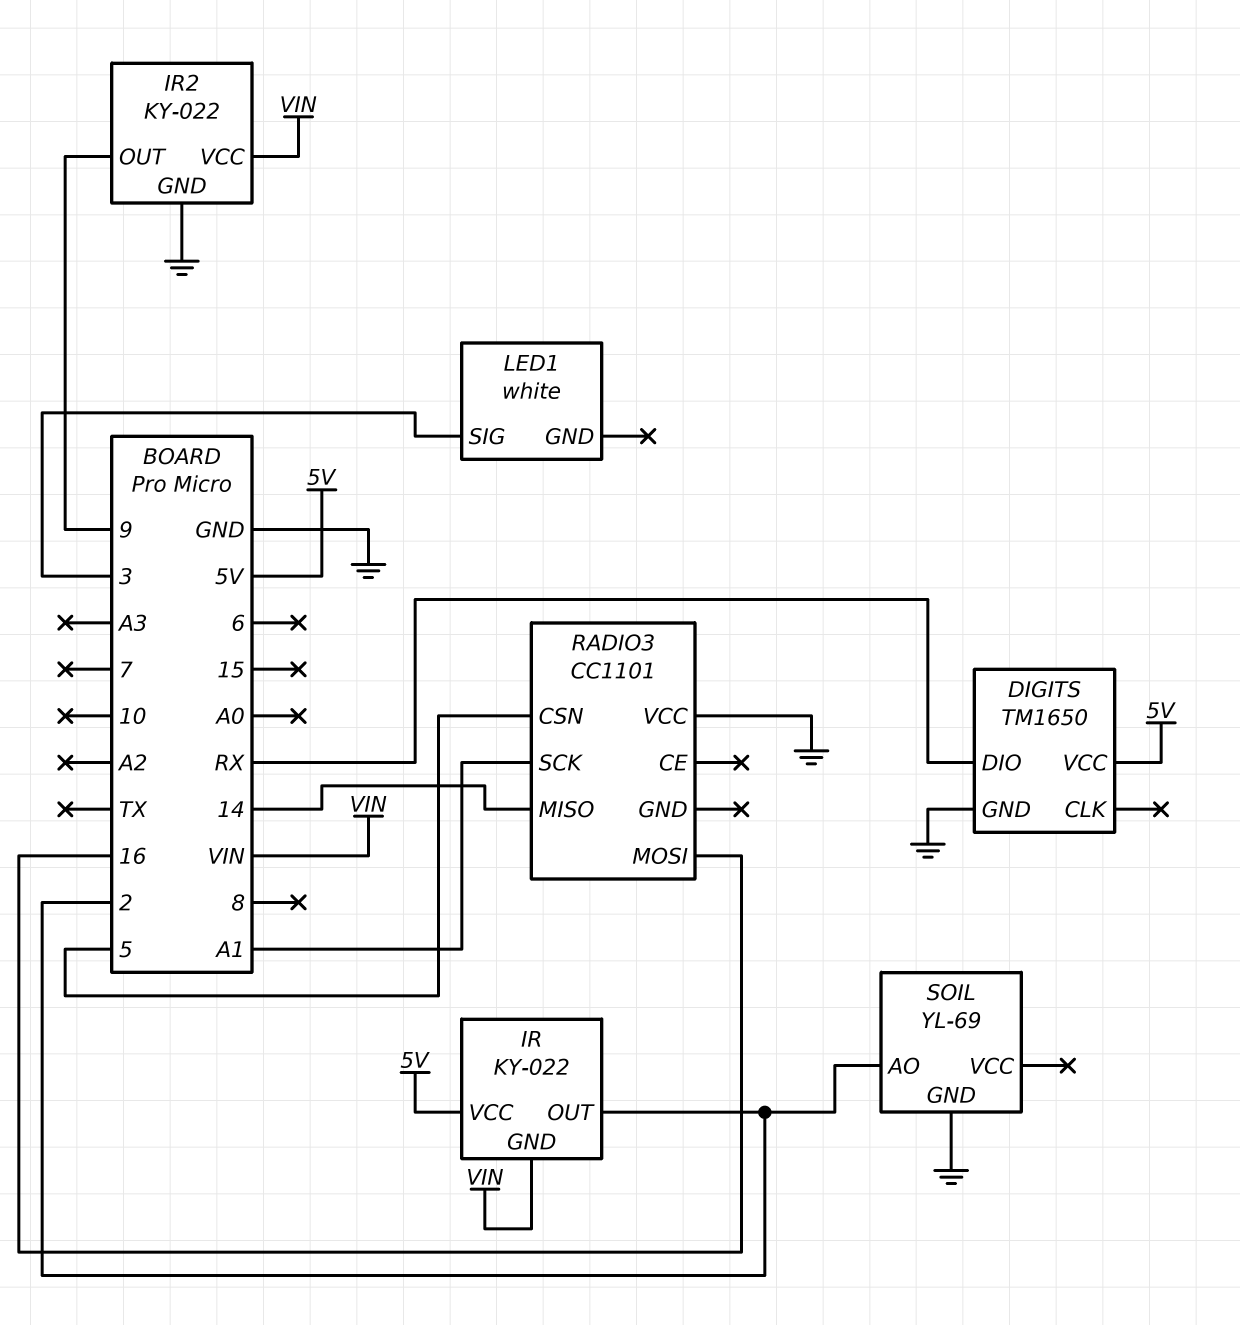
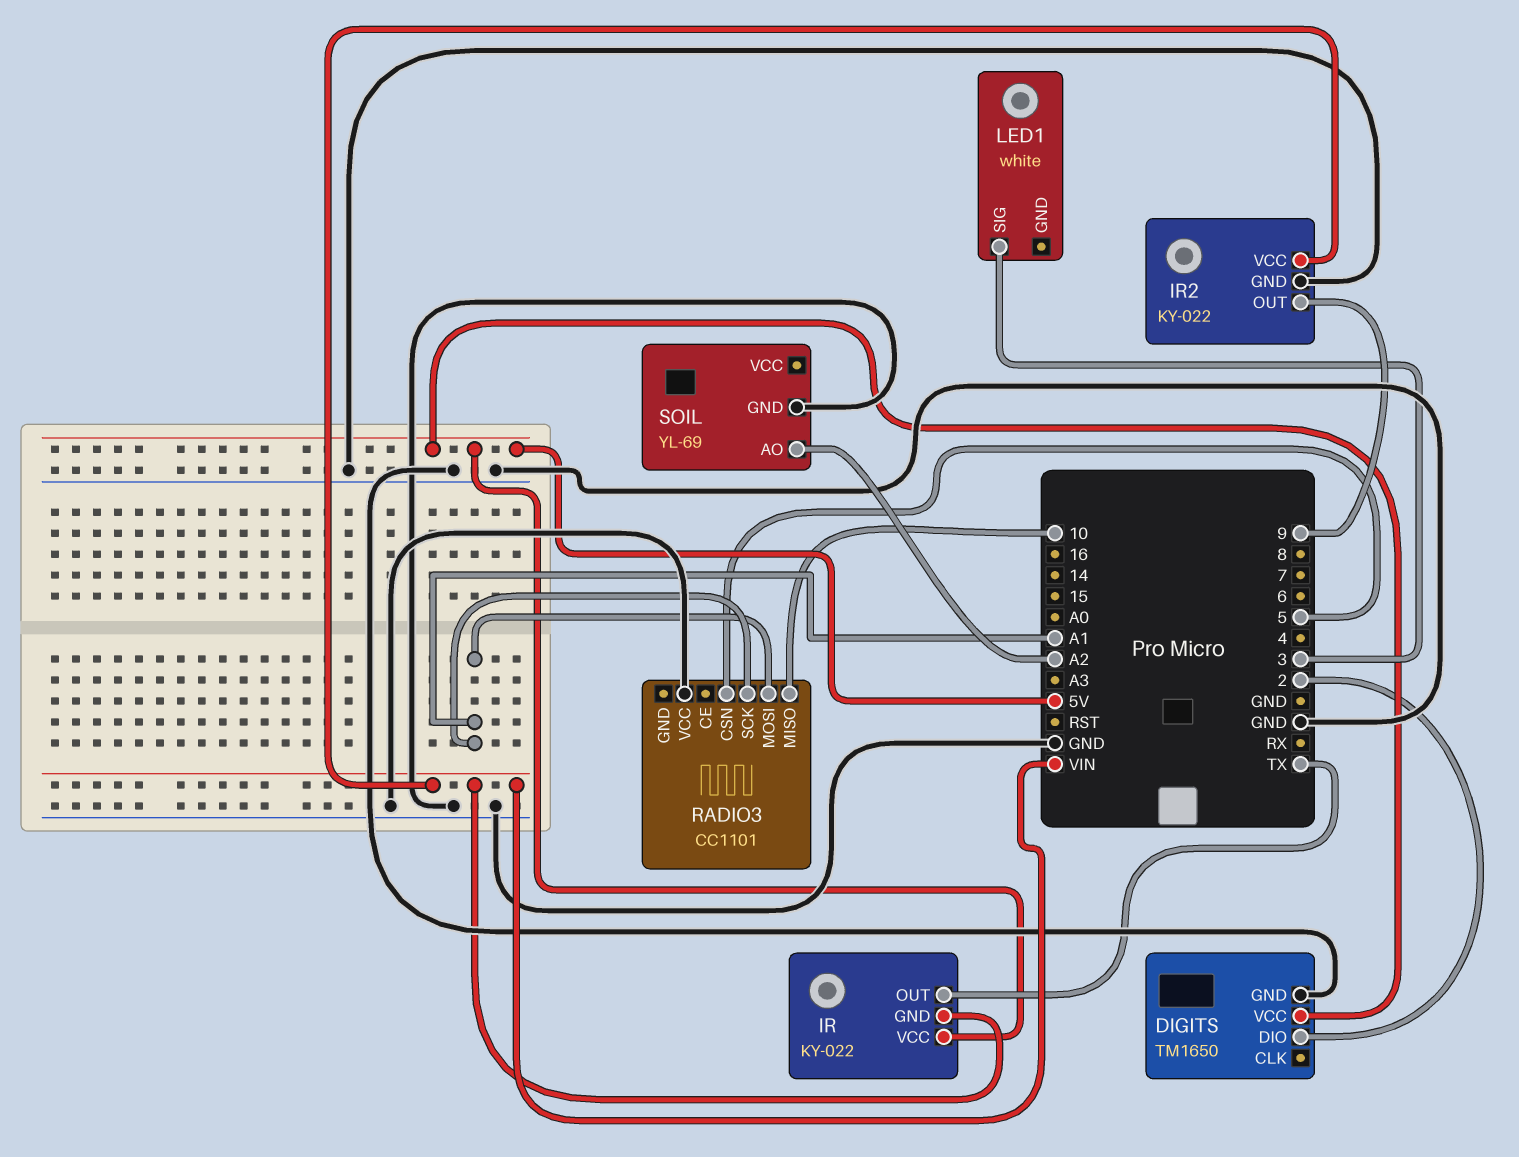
DIGITS pin DIO: RX -> 2
IR pin OUT: 2 -> TX
RADIO3 pin MISO: 14 -> 10
RADIO3 pin MOSI: 16 -> A1
SOIL pin AO: 2 -> A2

